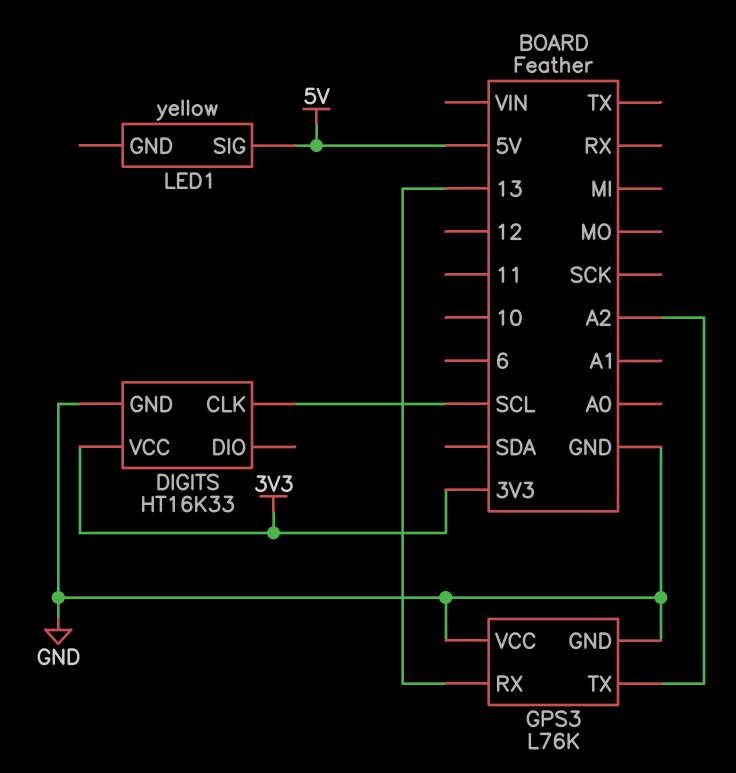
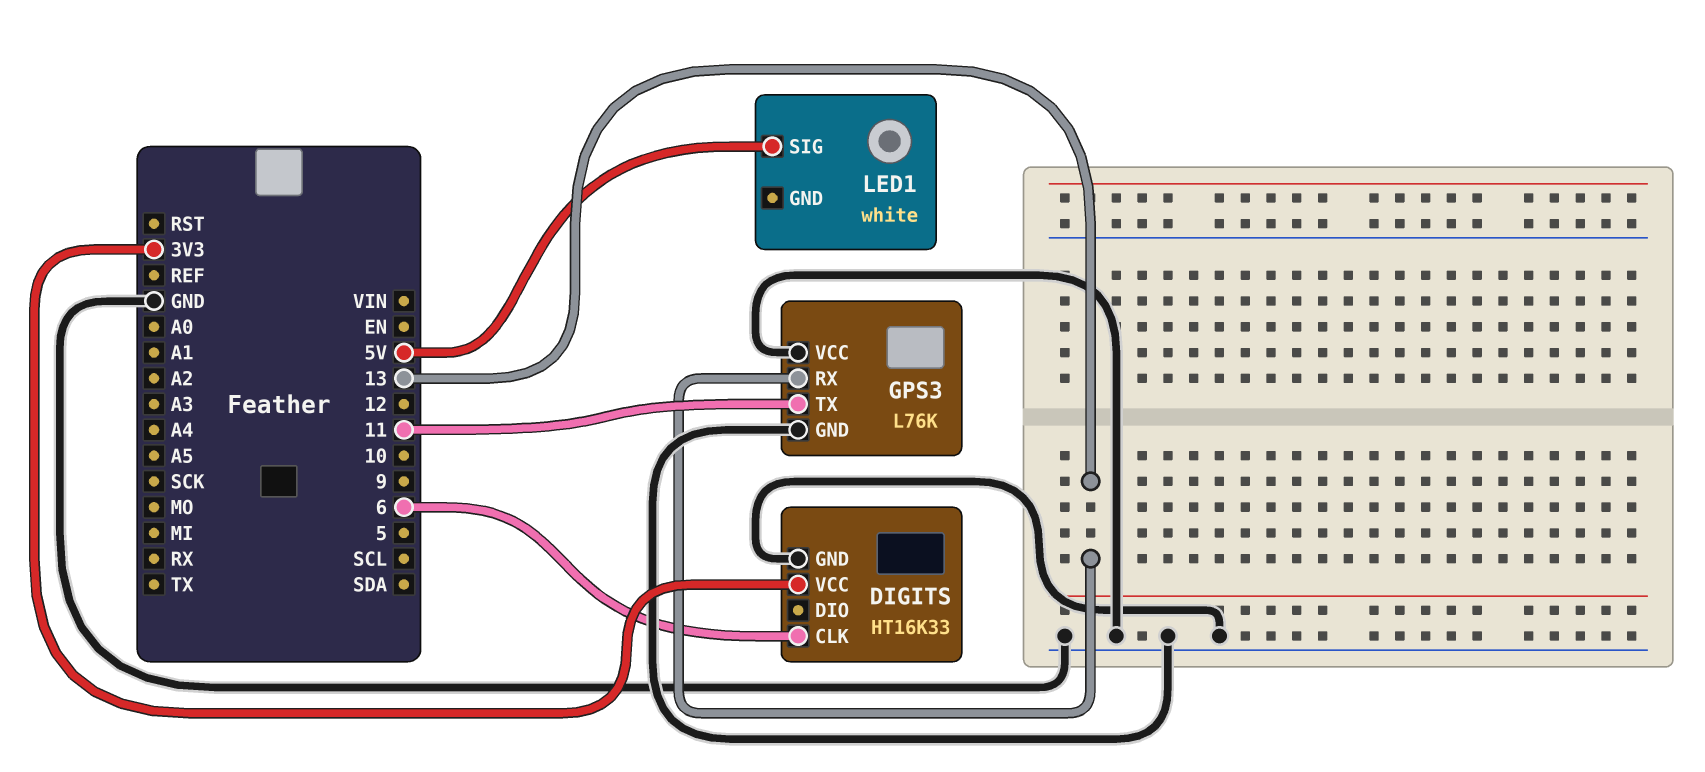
DIGITS pin CLK: SCL -> 6
GPS3 pin TX: A2 -> 11
LED1: yellow -> white

